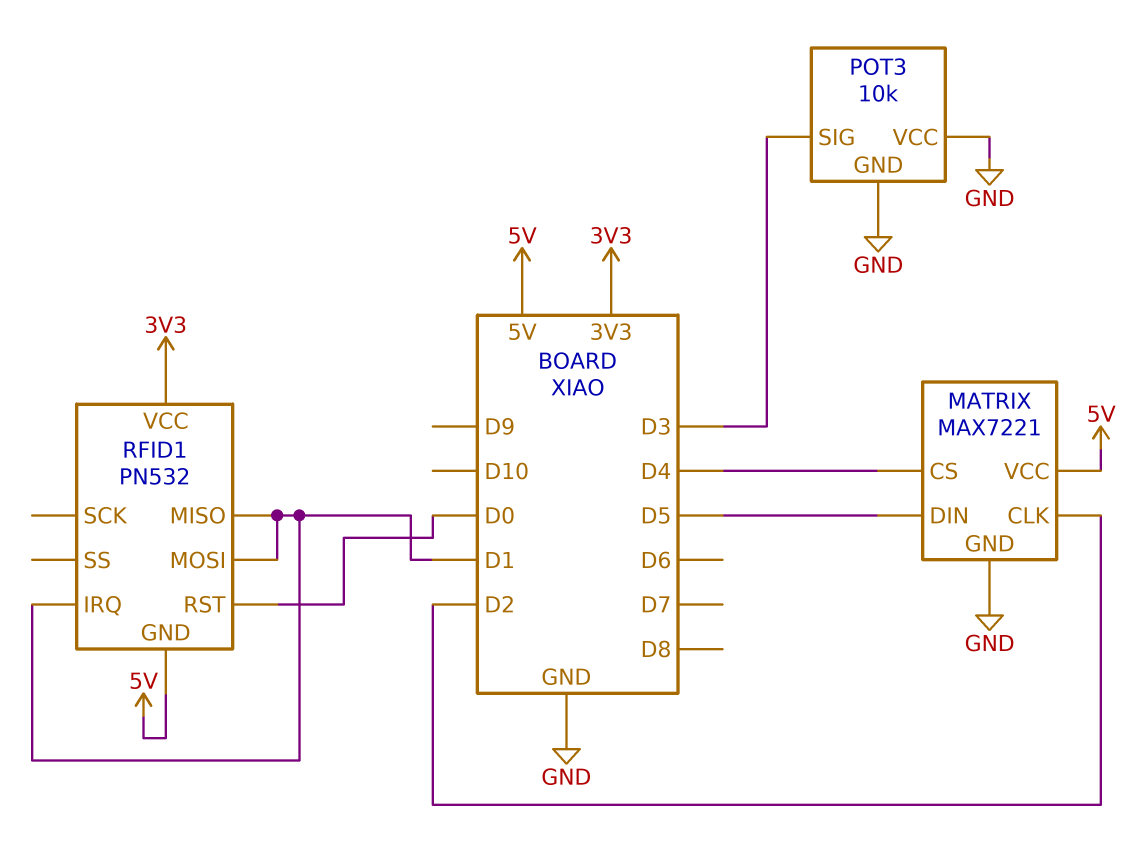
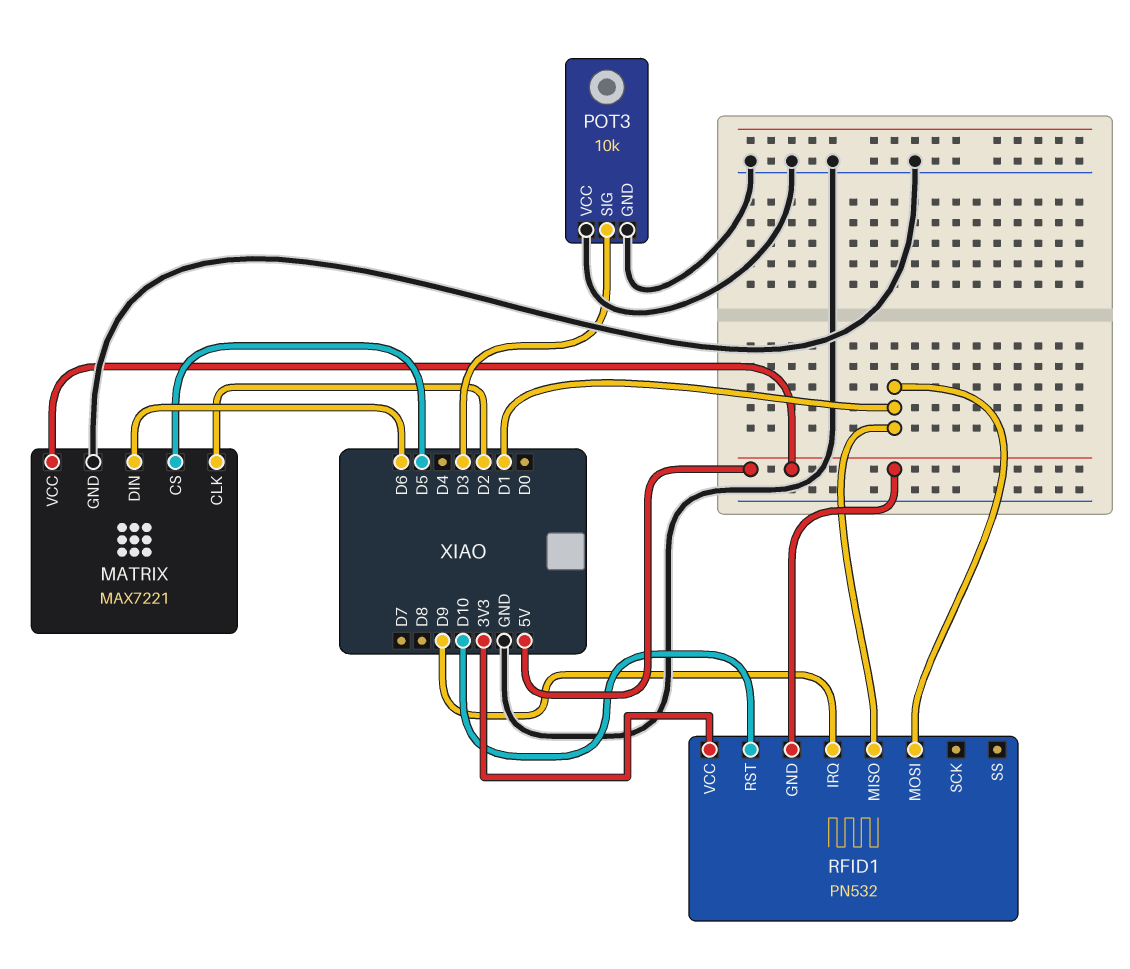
MATRIX pin CS: D4 -> D5
MATRIX pin DIN: D5 -> D6
RFID1 pin IRQ: D1 -> D9
RFID1 pin RST: D0 -> D10

